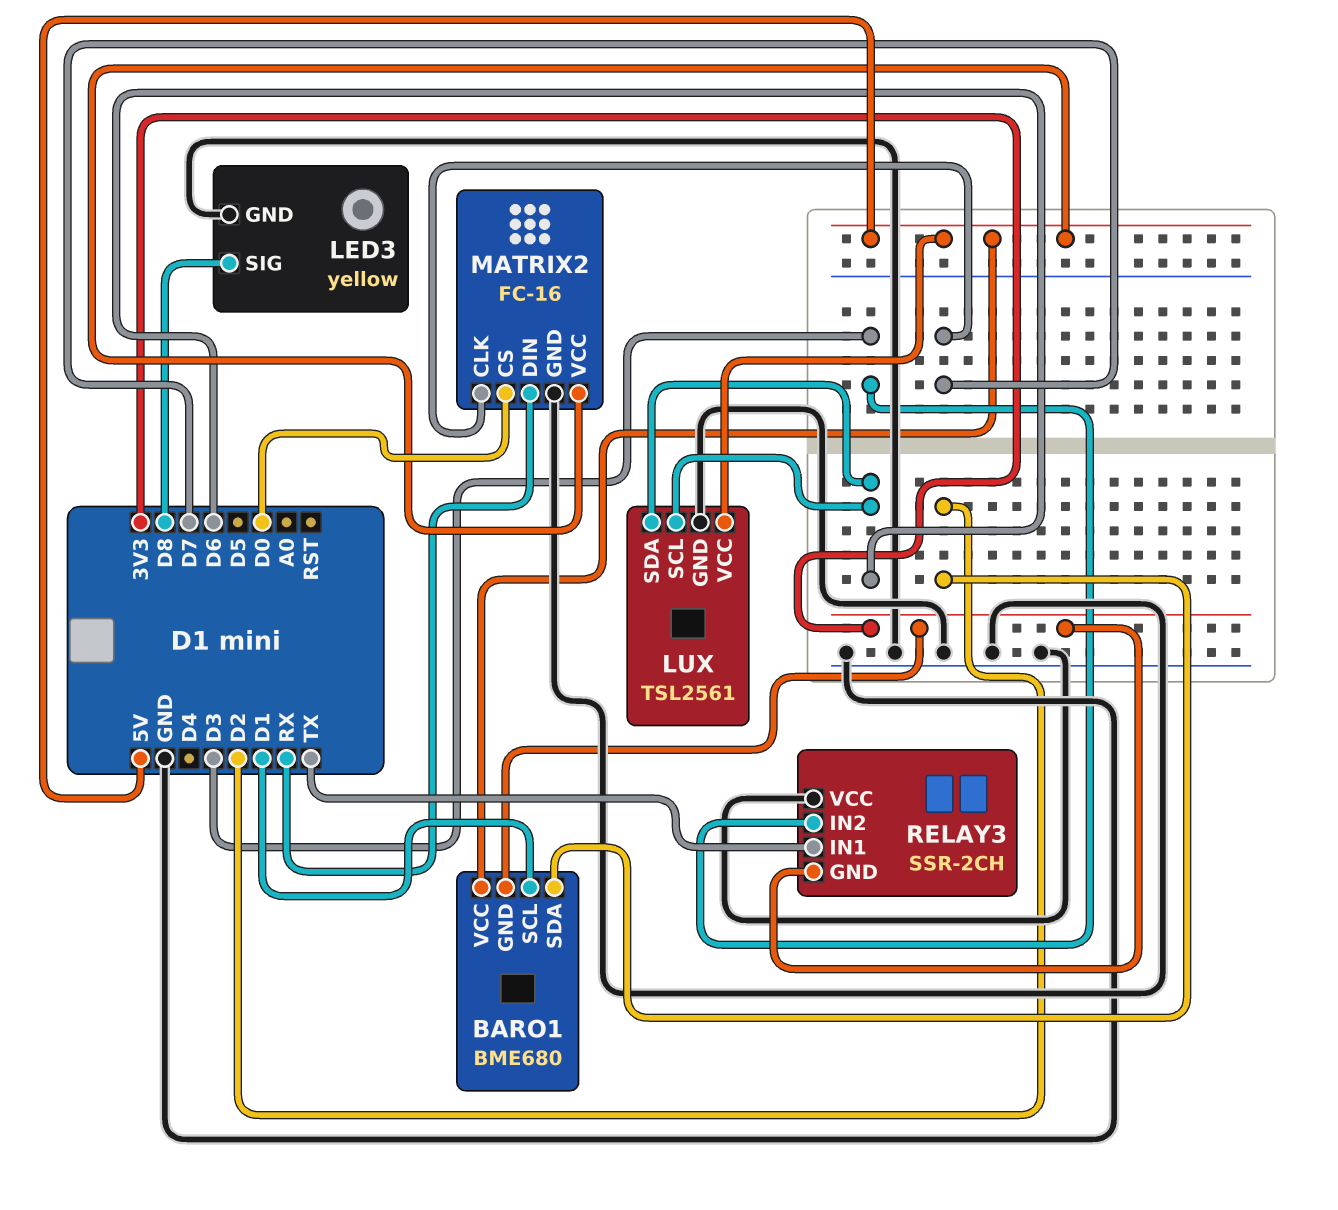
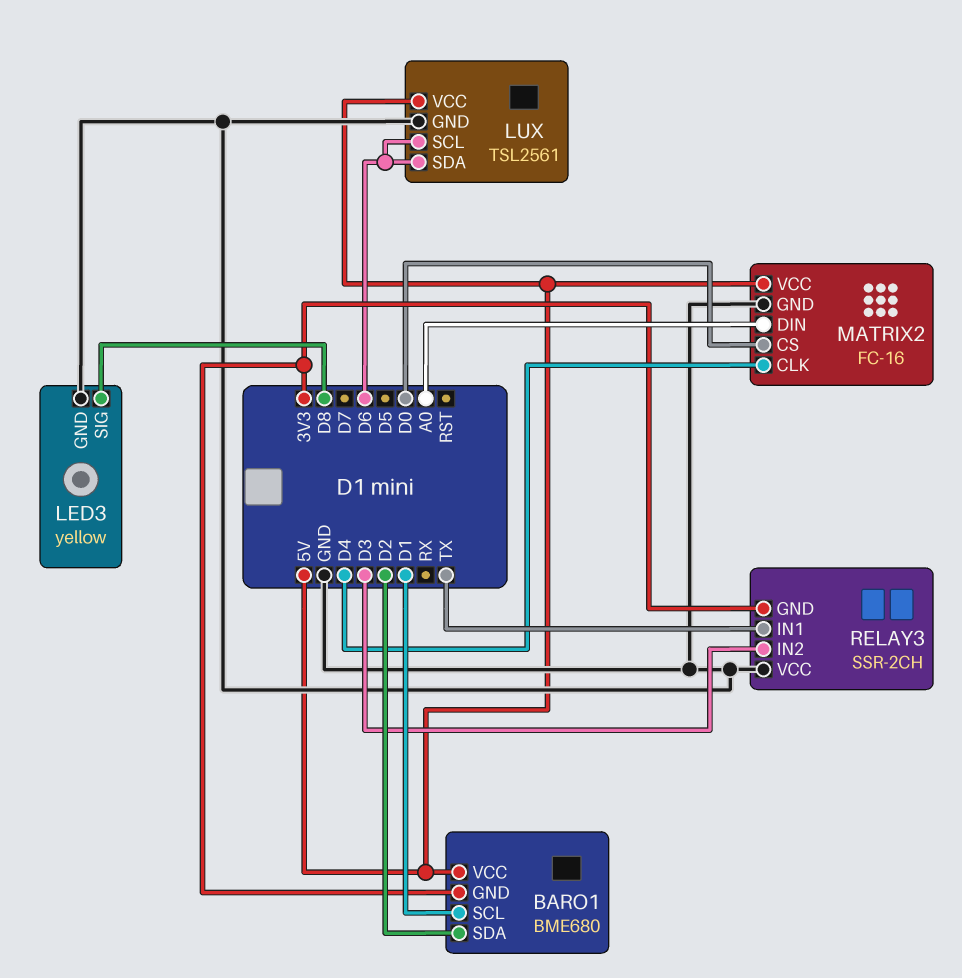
MATRIX2 pin CLK: D7 -> D4
MATRIX2 pin DIN: RX -> A0

